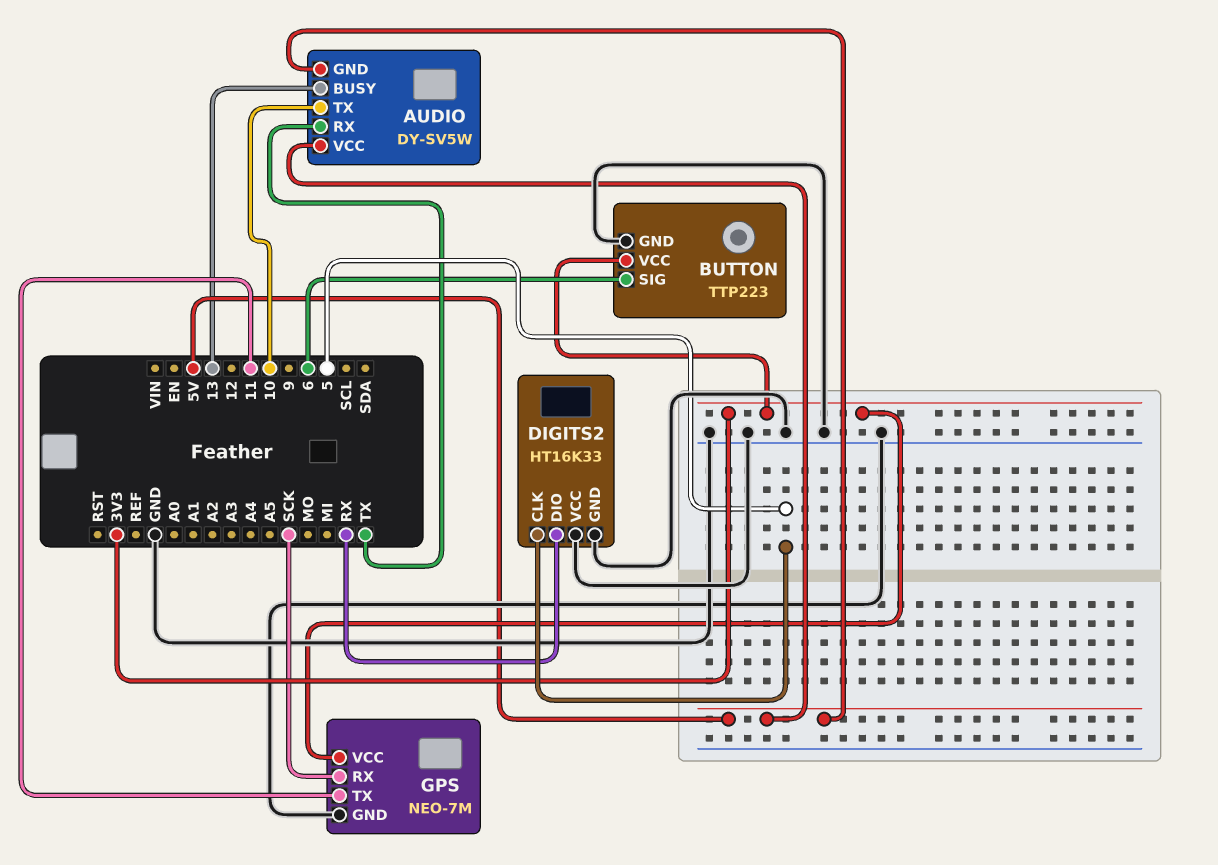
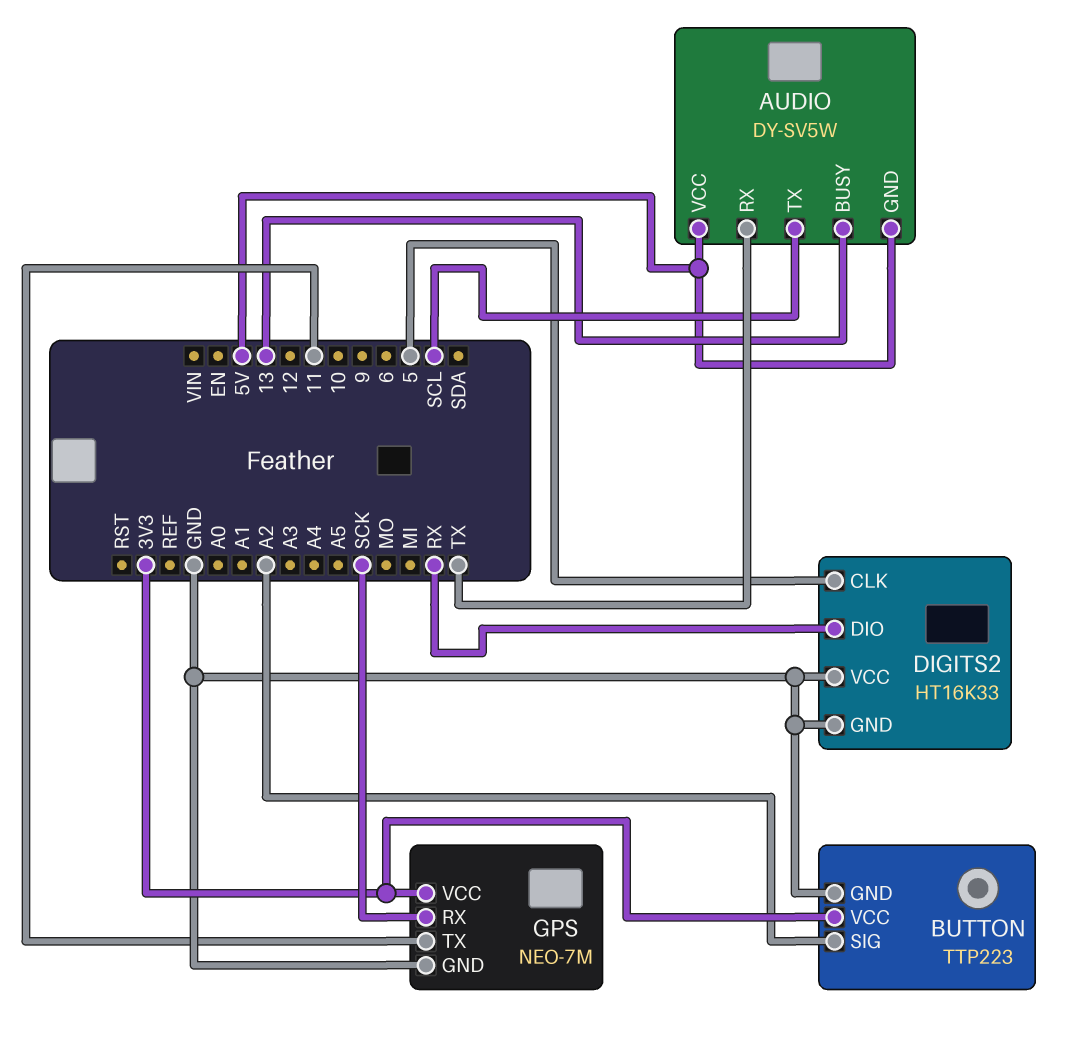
AUDIO pin TX: 10 -> SCL
BUTTON pin SIG: 6 -> A2

